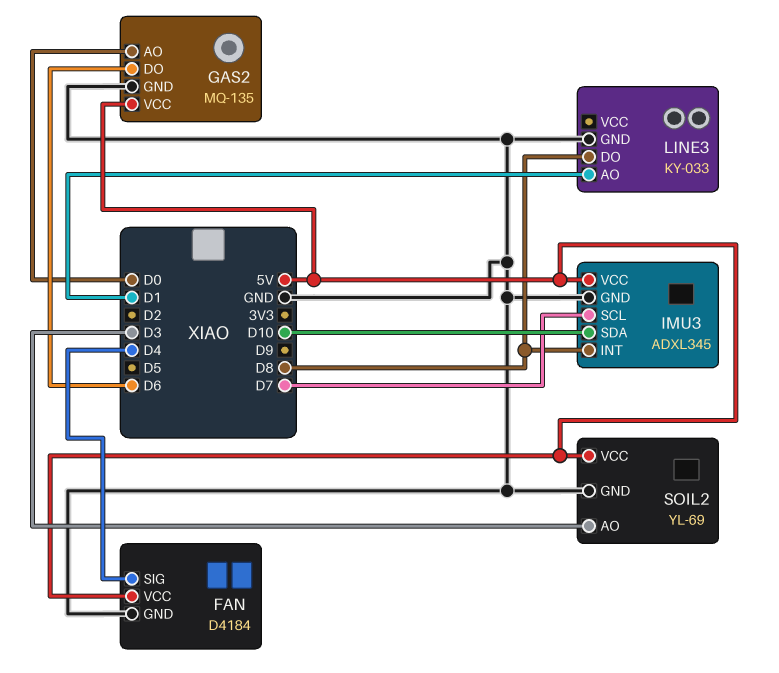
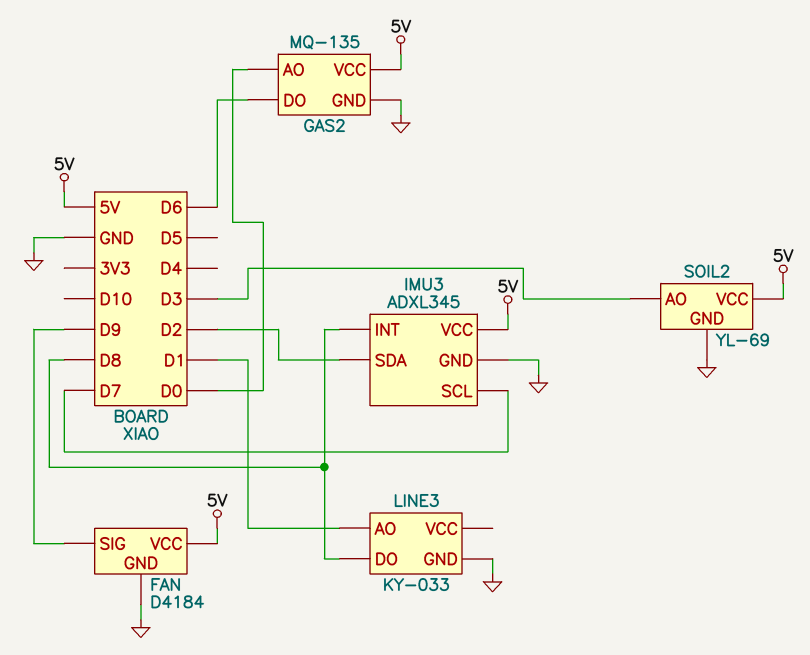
FAN pin SIG: D4 -> D9
IMU3 pin SDA: D10 -> D2

